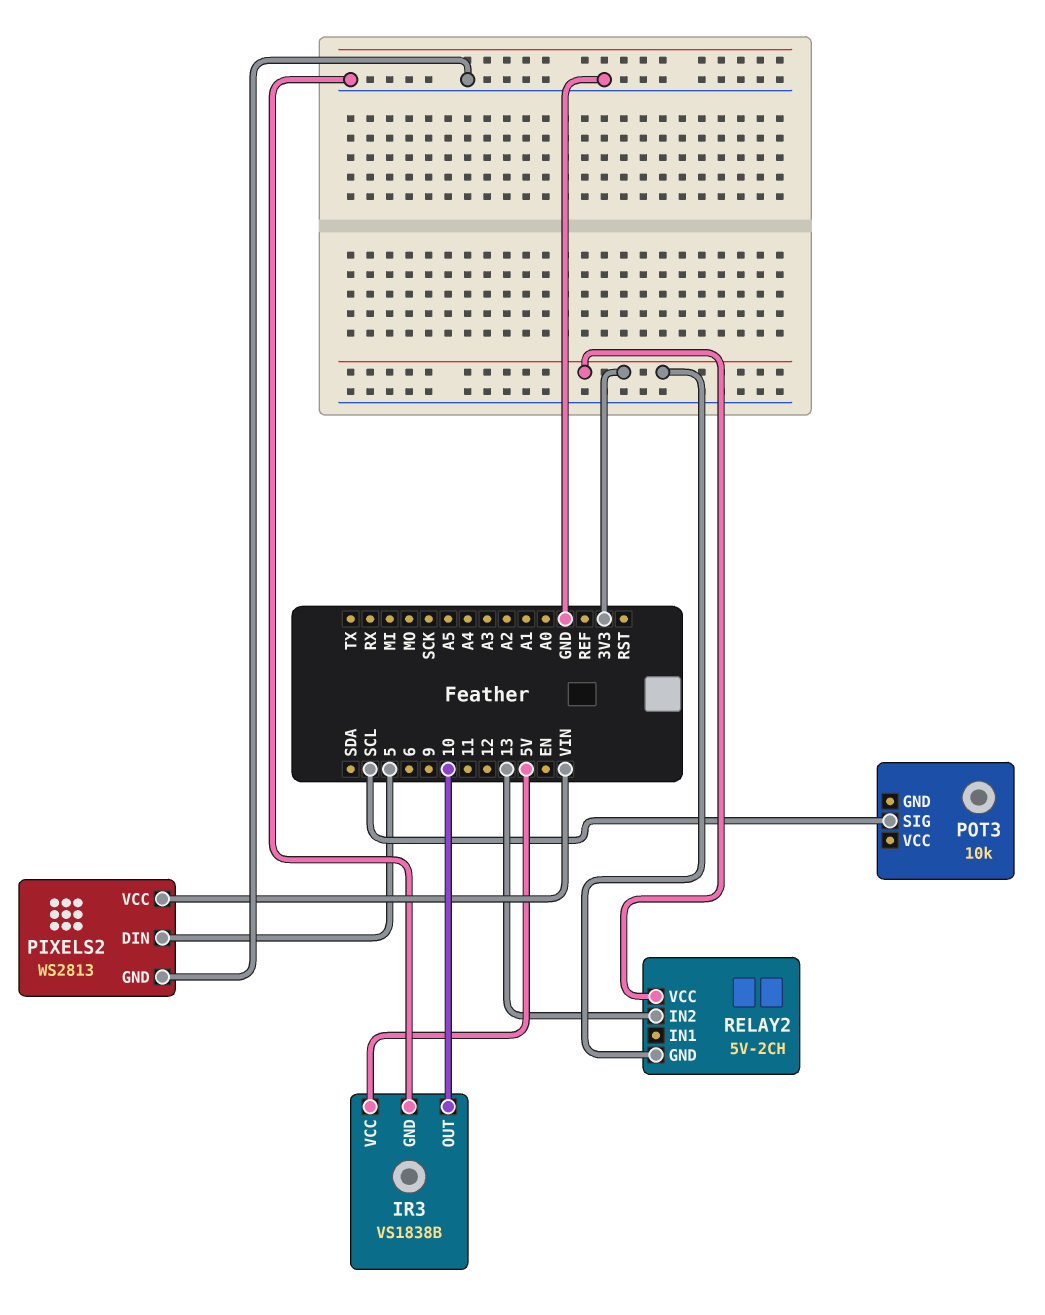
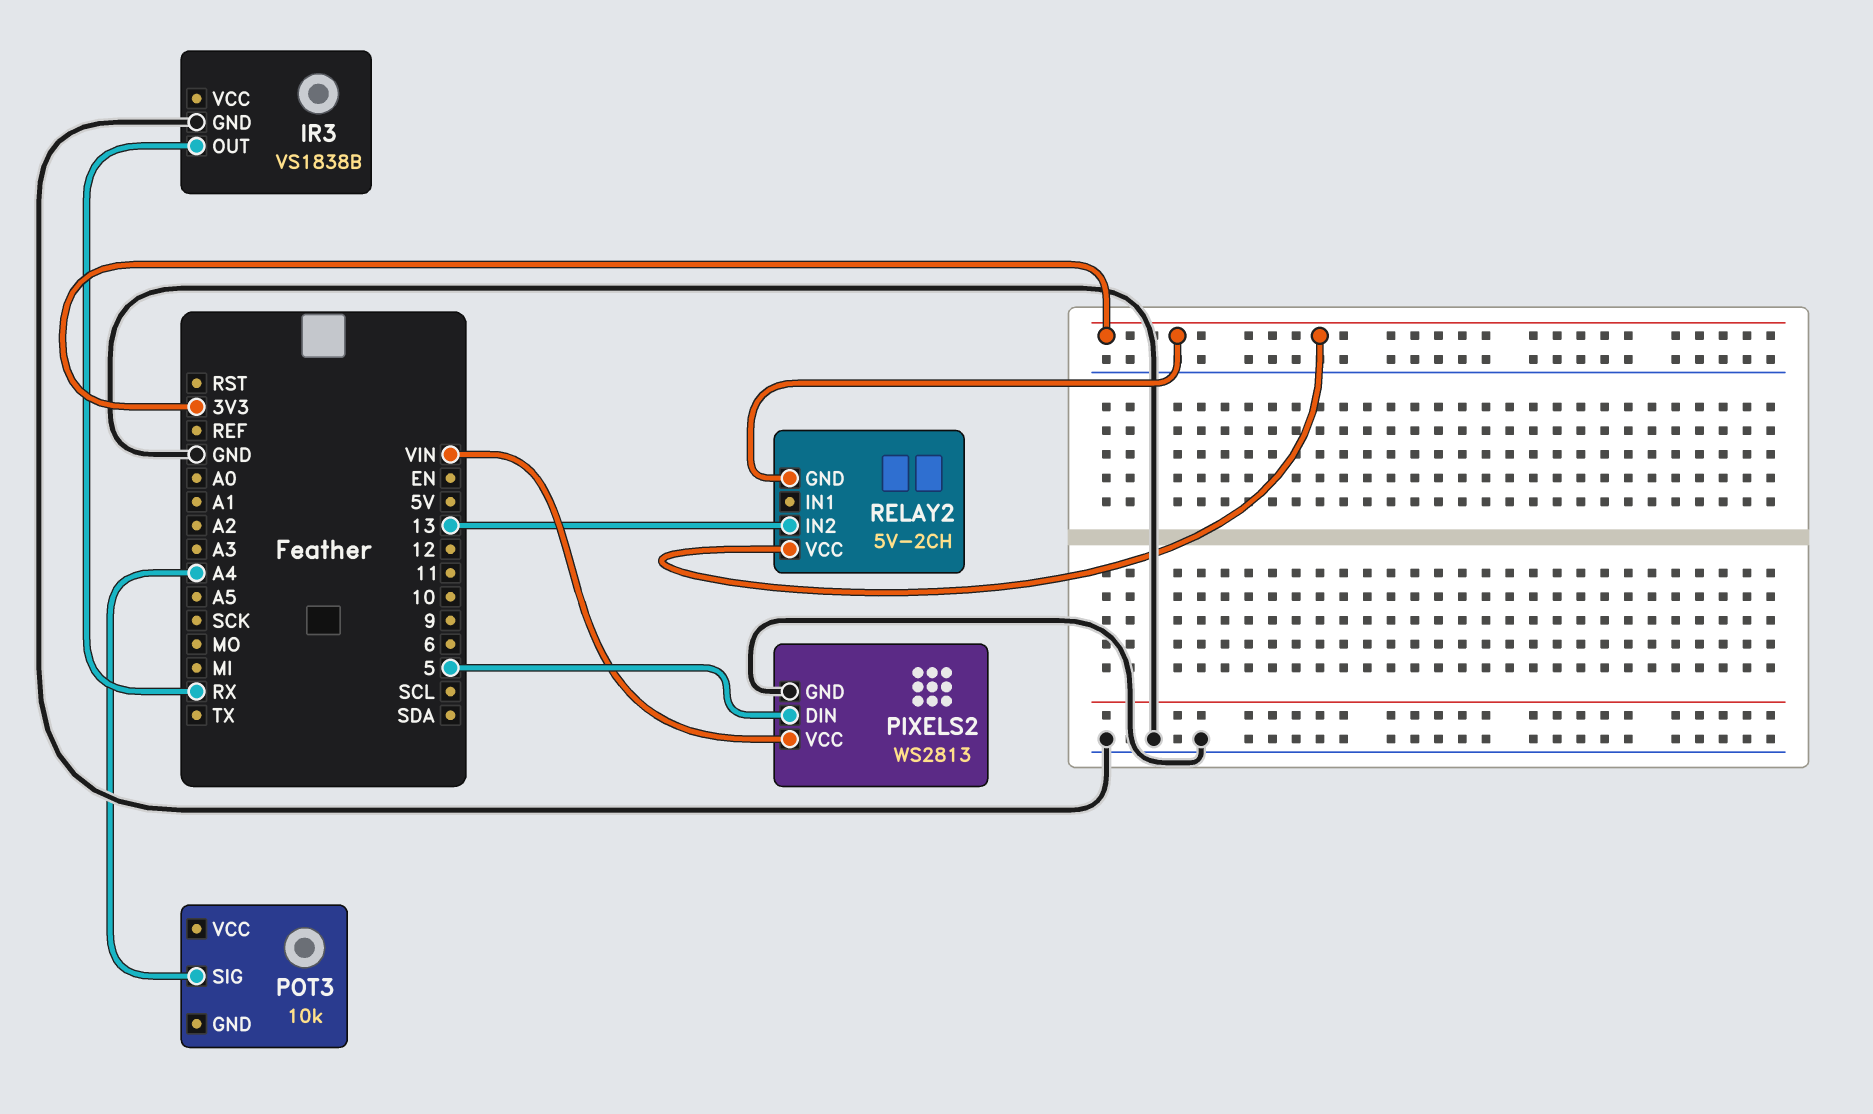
IR3 pin OUT: 10 -> RX
IR3 pin VCC: 5V -> none
POT3 pin SIG: SCL -> A4

